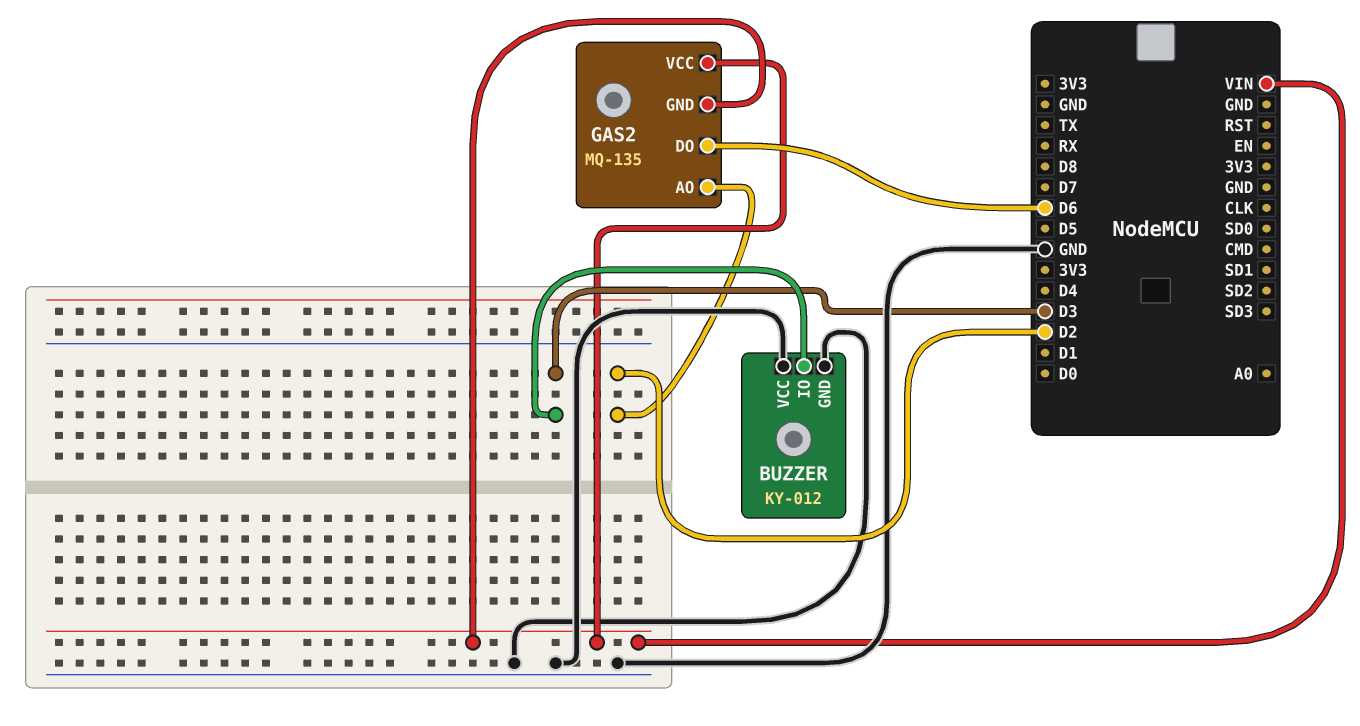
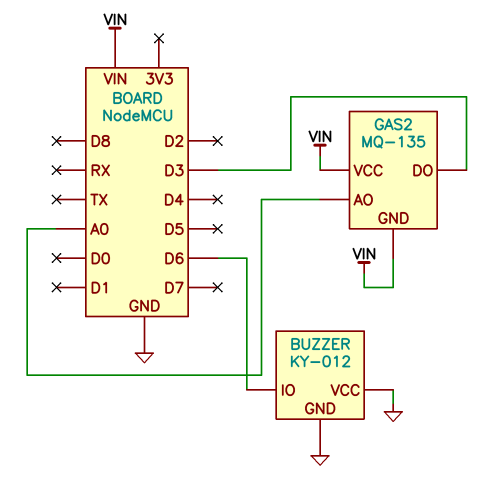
BUZZER pin IO: D3 -> D6
GAS2 pin AO: D2 -> A0
GAS2 pin DO: D6 -> D3

